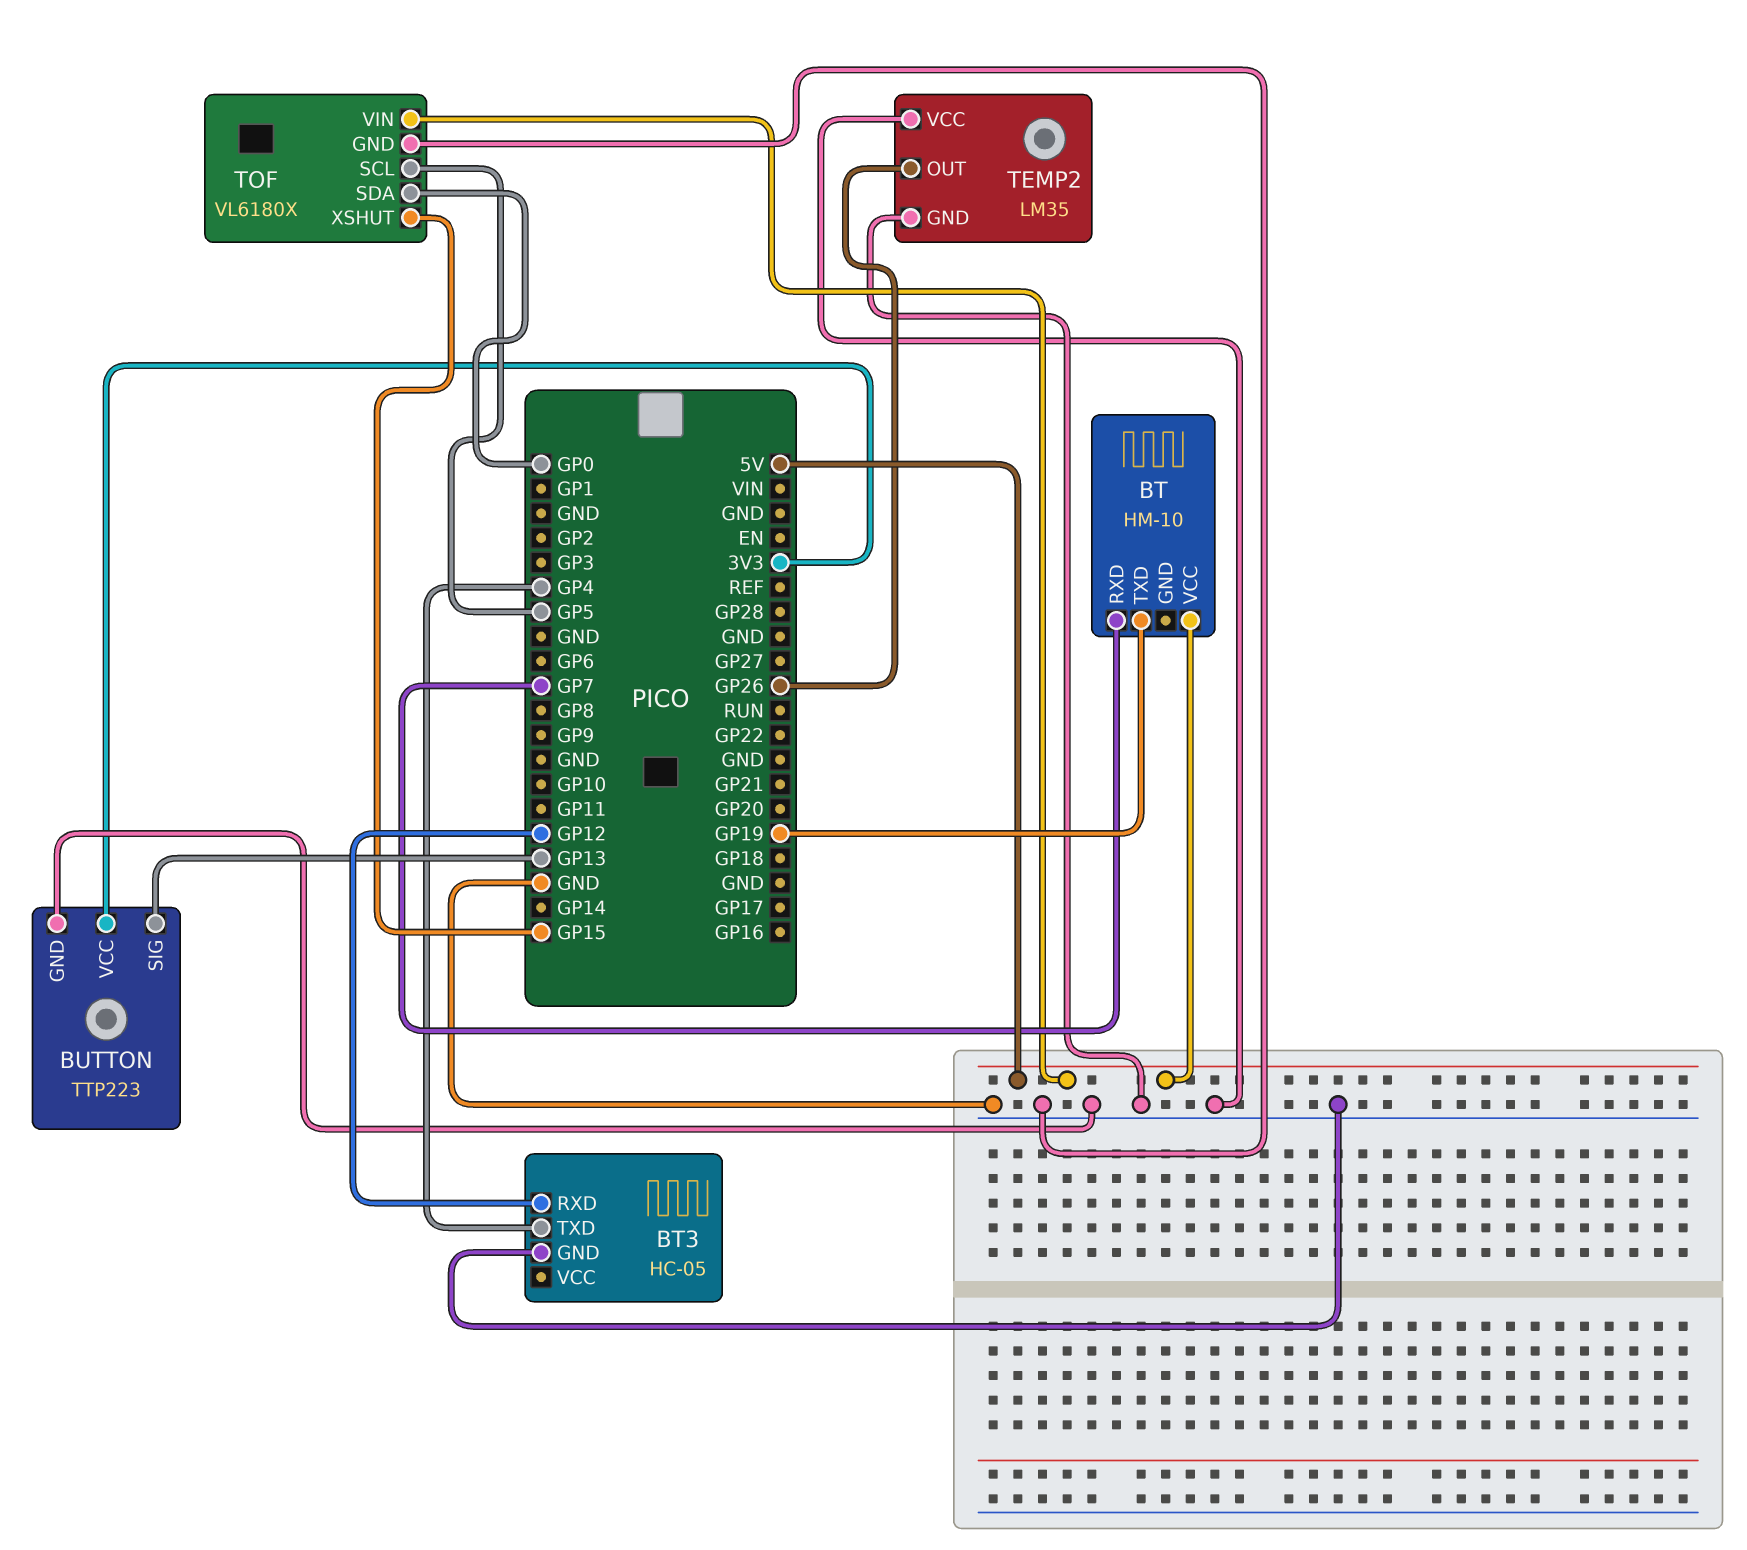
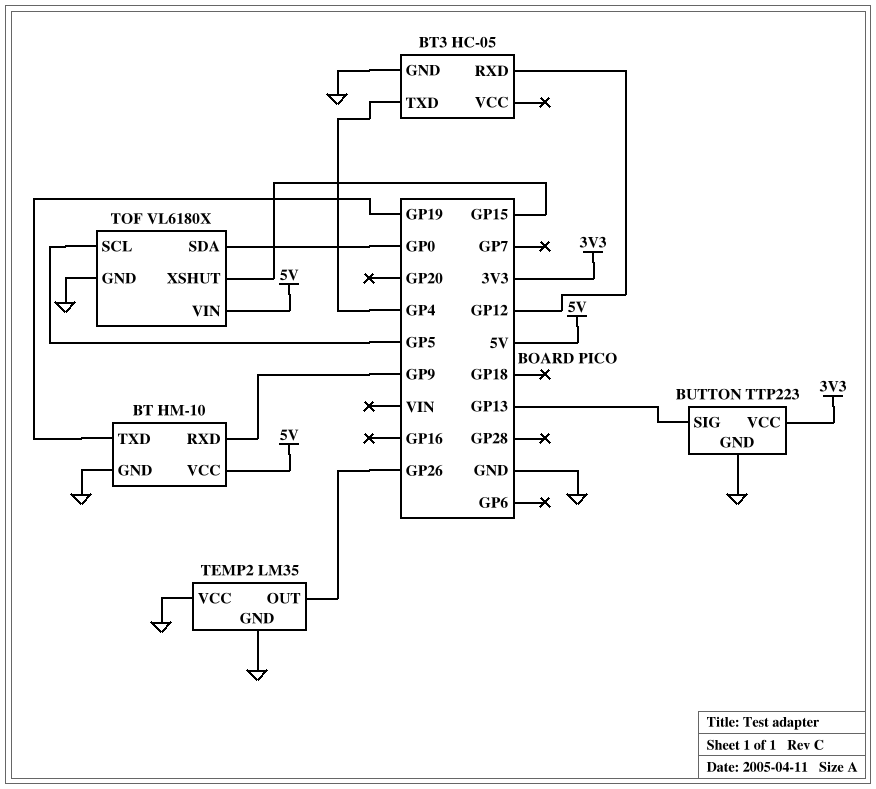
BT pin GND: none -> GND
BT pin RXD: GP7 -> GP9

